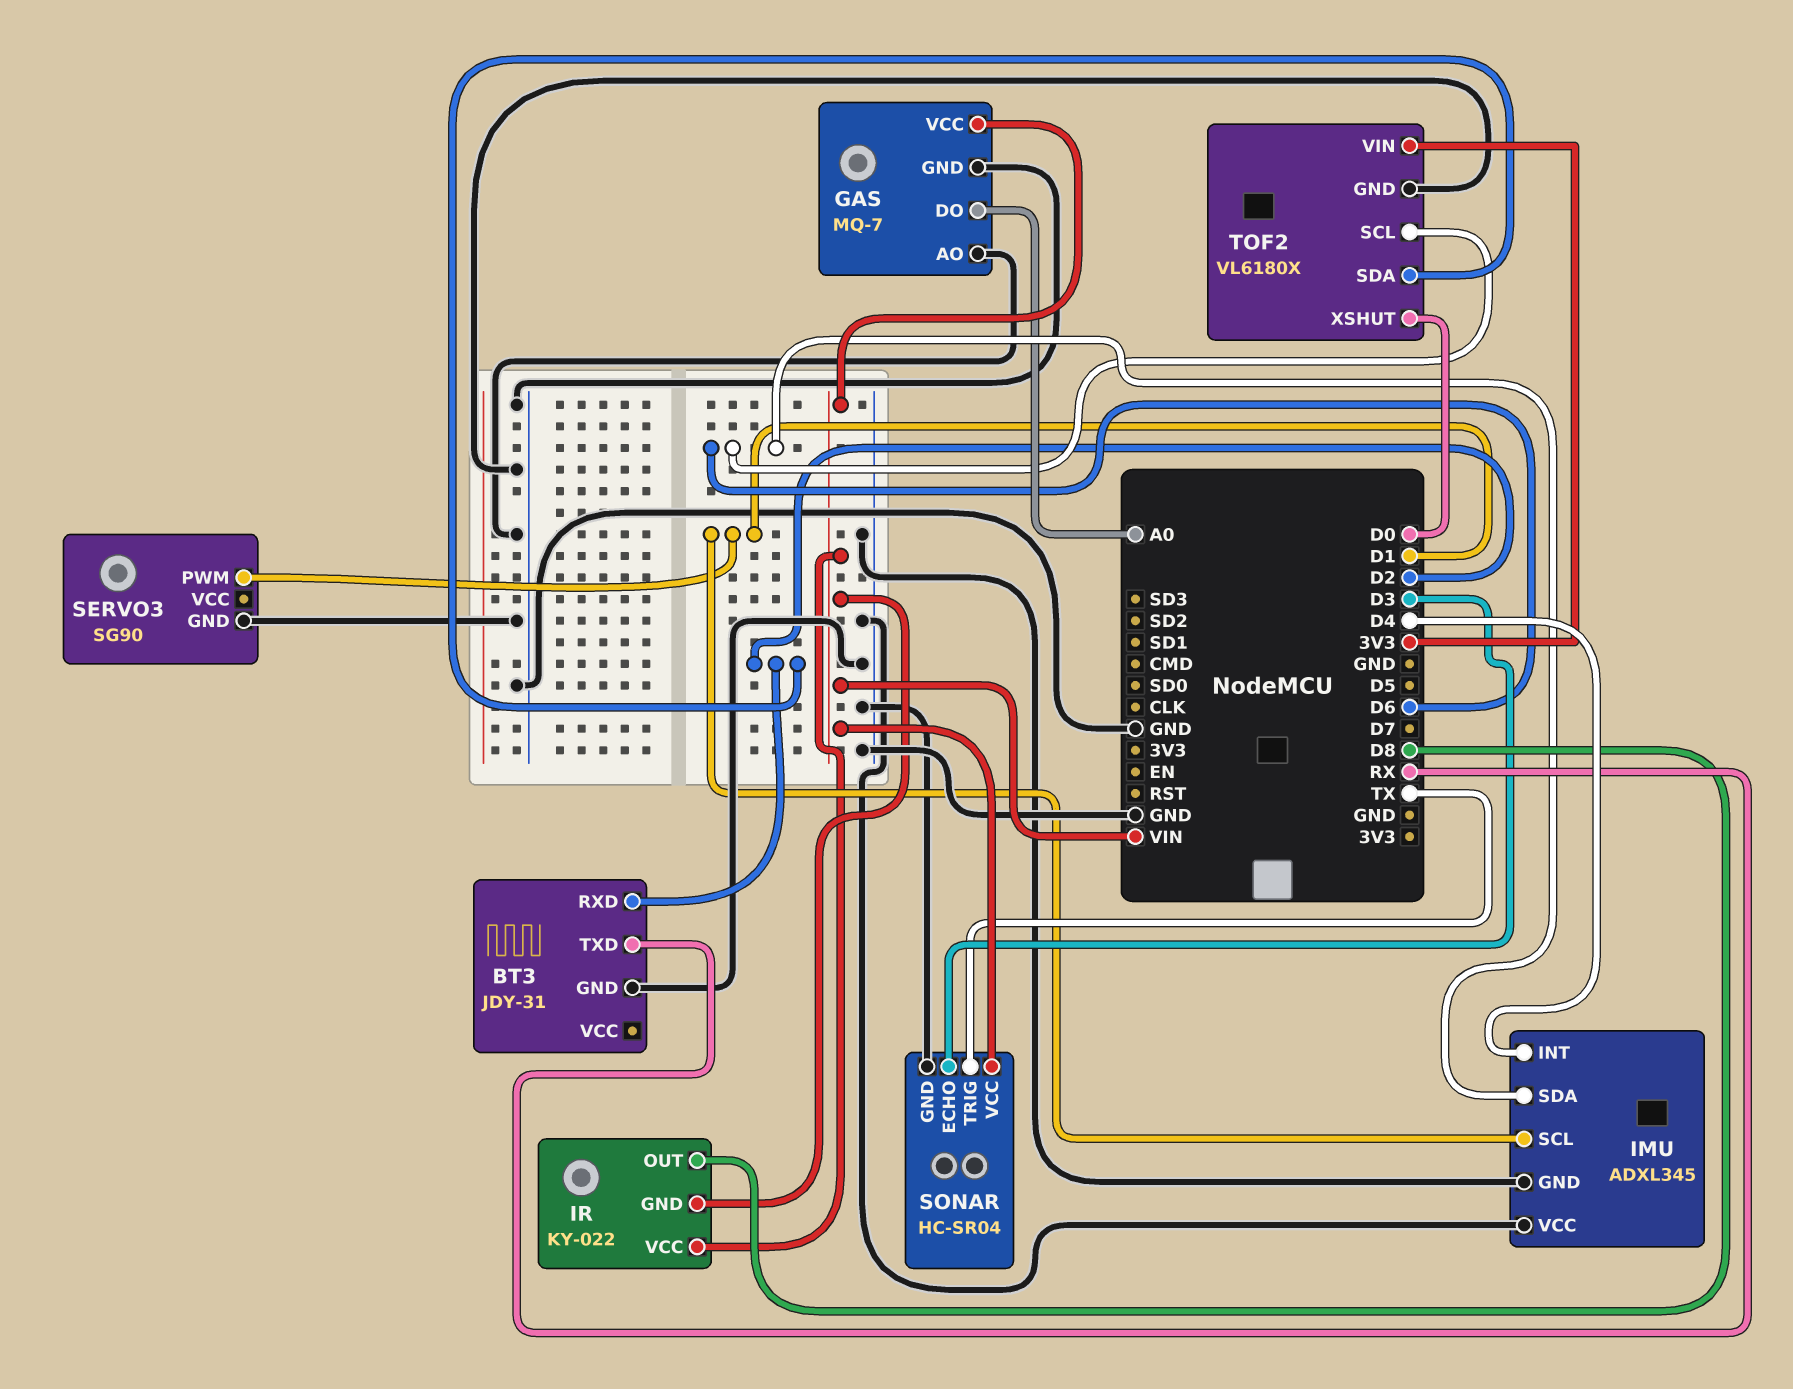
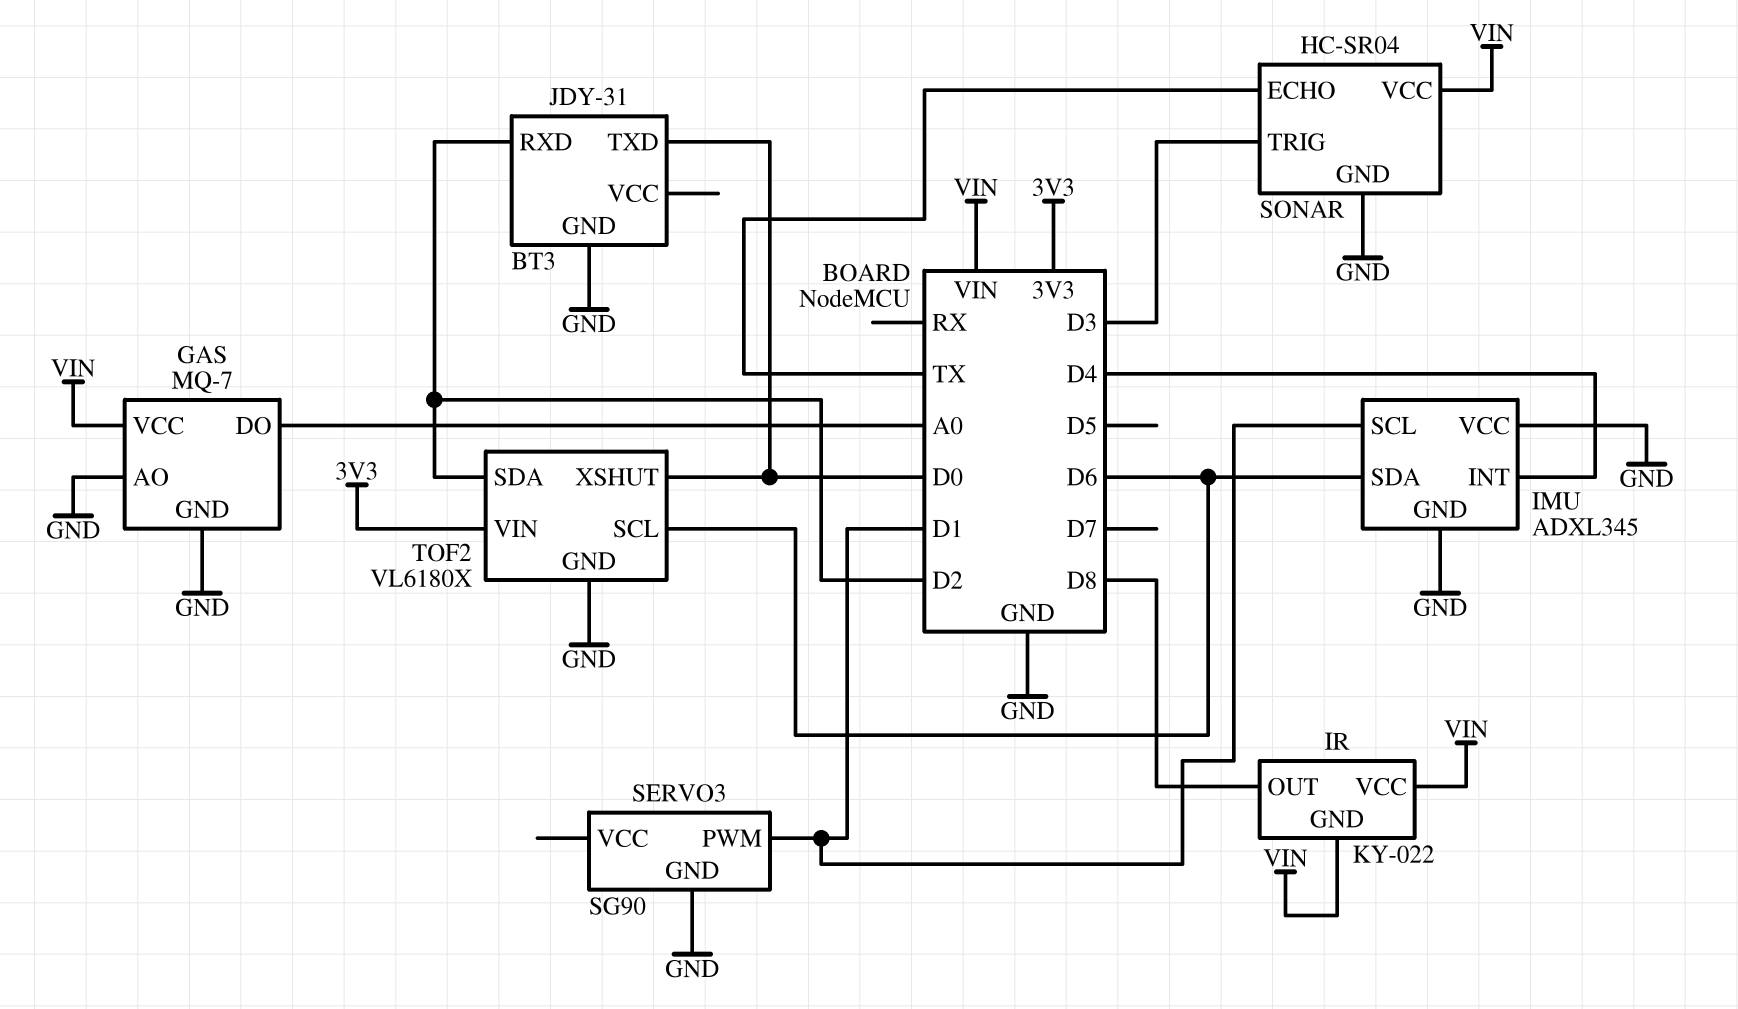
BT3 pin TXD: RX -> D0
SONAR pin ECHO: D3 -> TX
SONAR pin TRIG: TX -> D3

